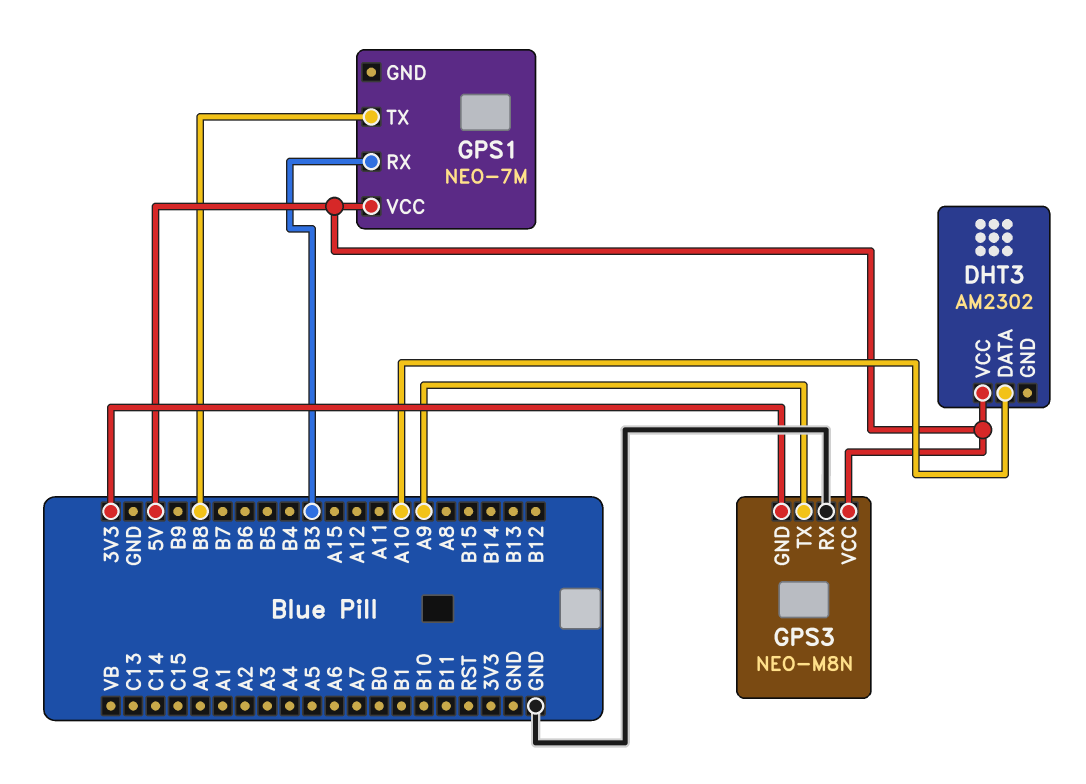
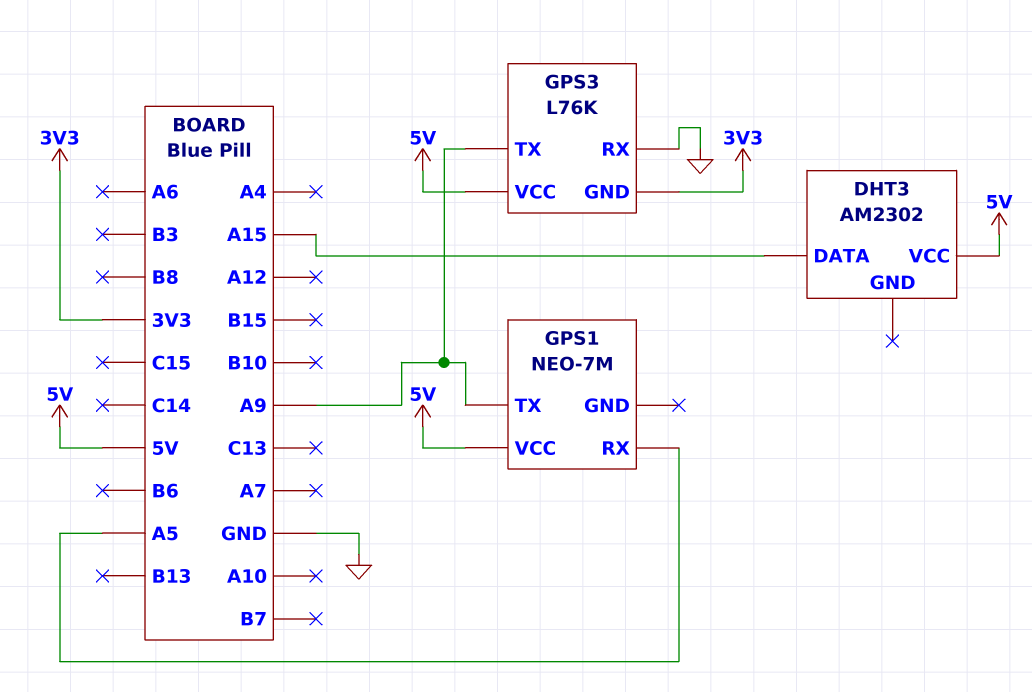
DHT3 pin DATA: A10 -> A15
GPS1 pin RX: B3 -> A5
GPS1 pin TX: B8 -> A9
GPS3: NEO-M8N -> L76K

